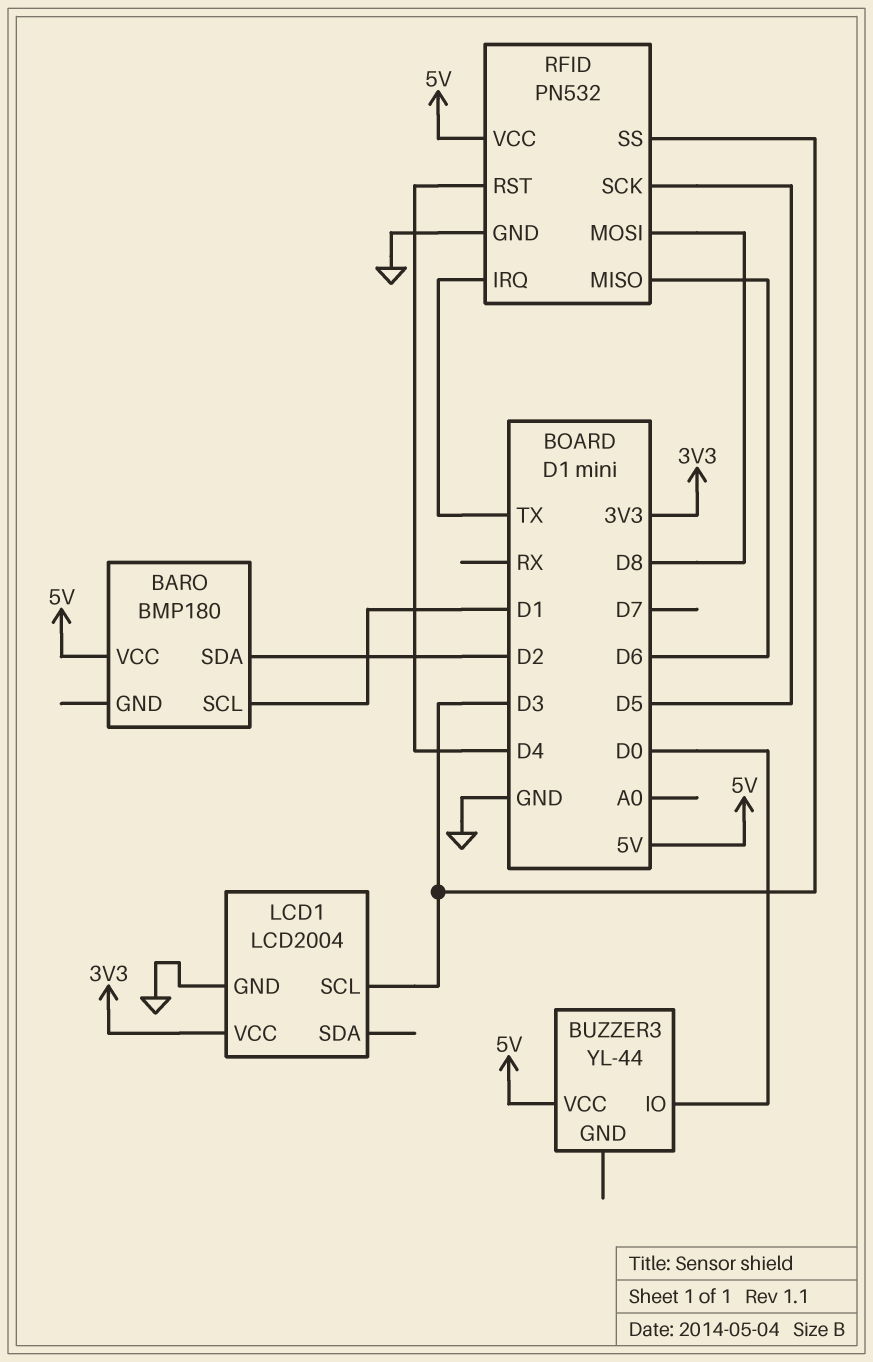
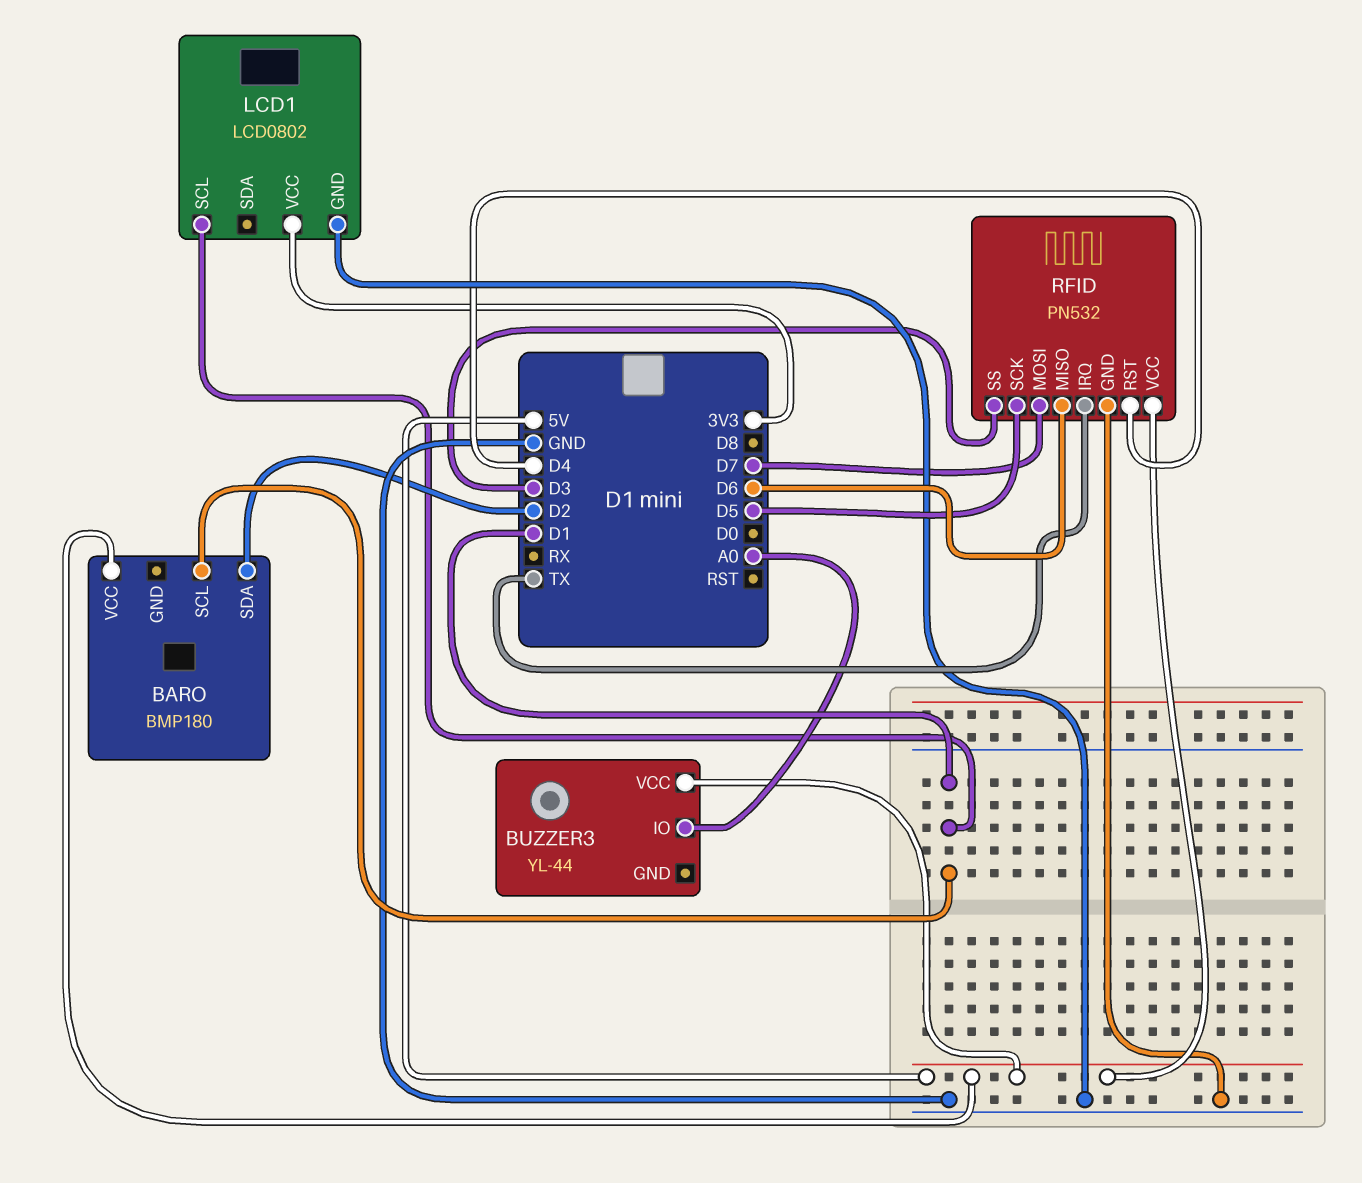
BUZZER3 pin IO: D0 -> A0
LCD1: LCD2004 -> LCD0802
LCD1 pin SCL: D3 -> D1
RFID pin MOSI: D8 -> D7

